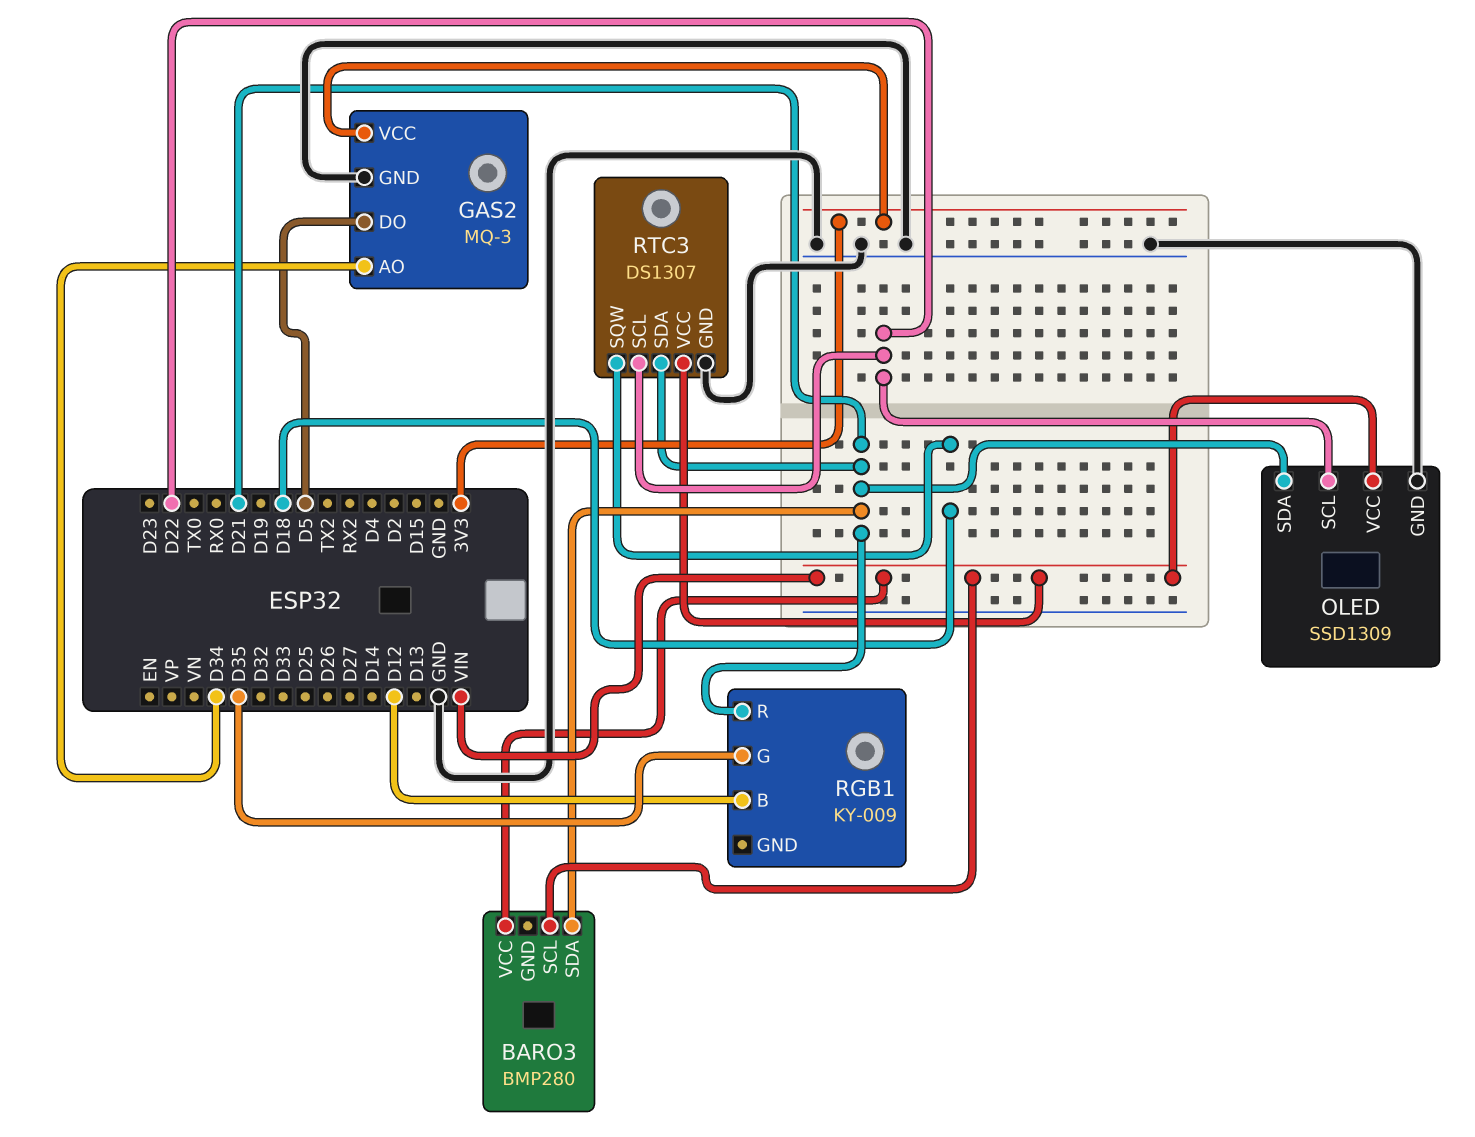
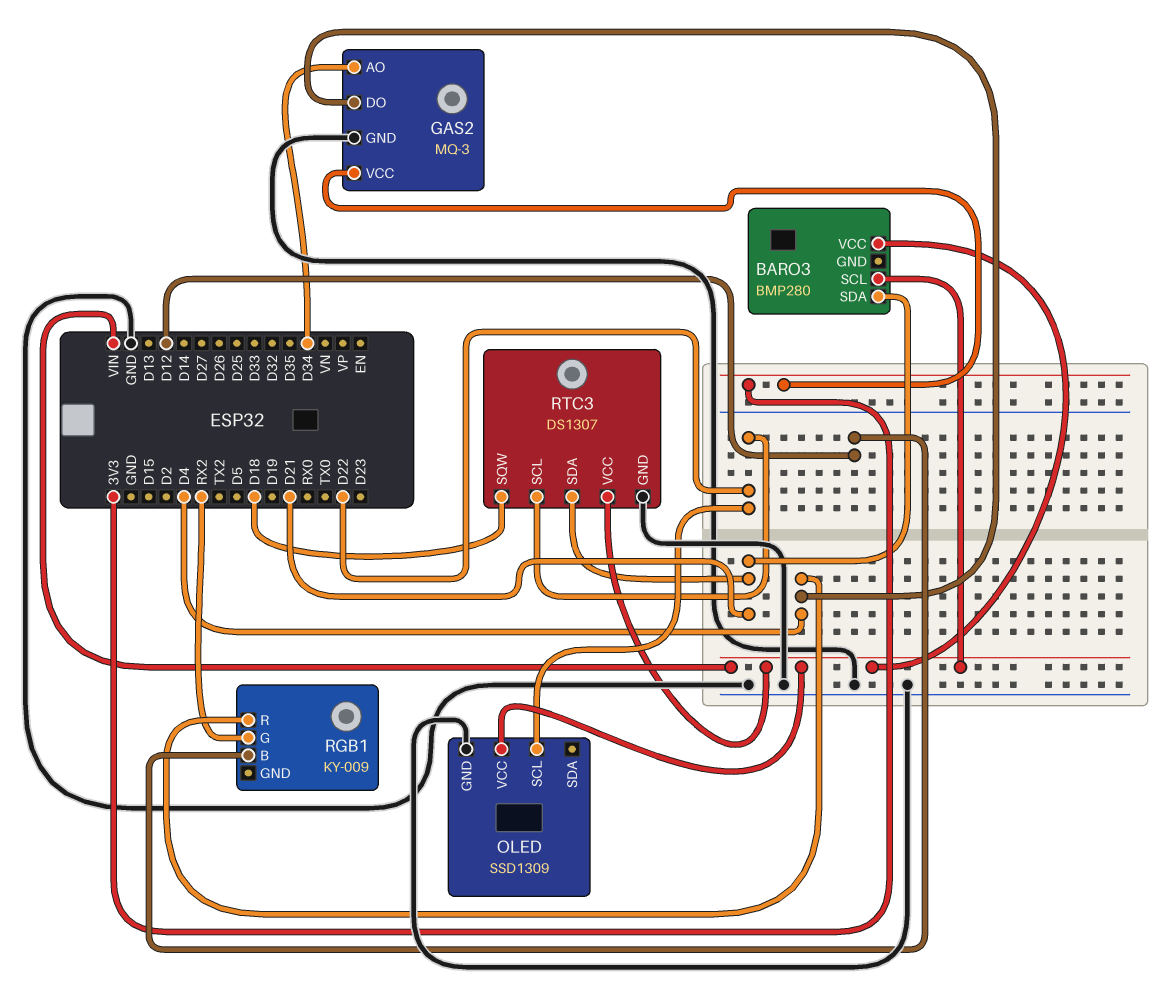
GAS2 pin DO: D5 -> D4
OLED pin SDA: D21 -> none
RGB1 pin G: D35 -> RX2
RGB1 pin R: D21 -> D4

